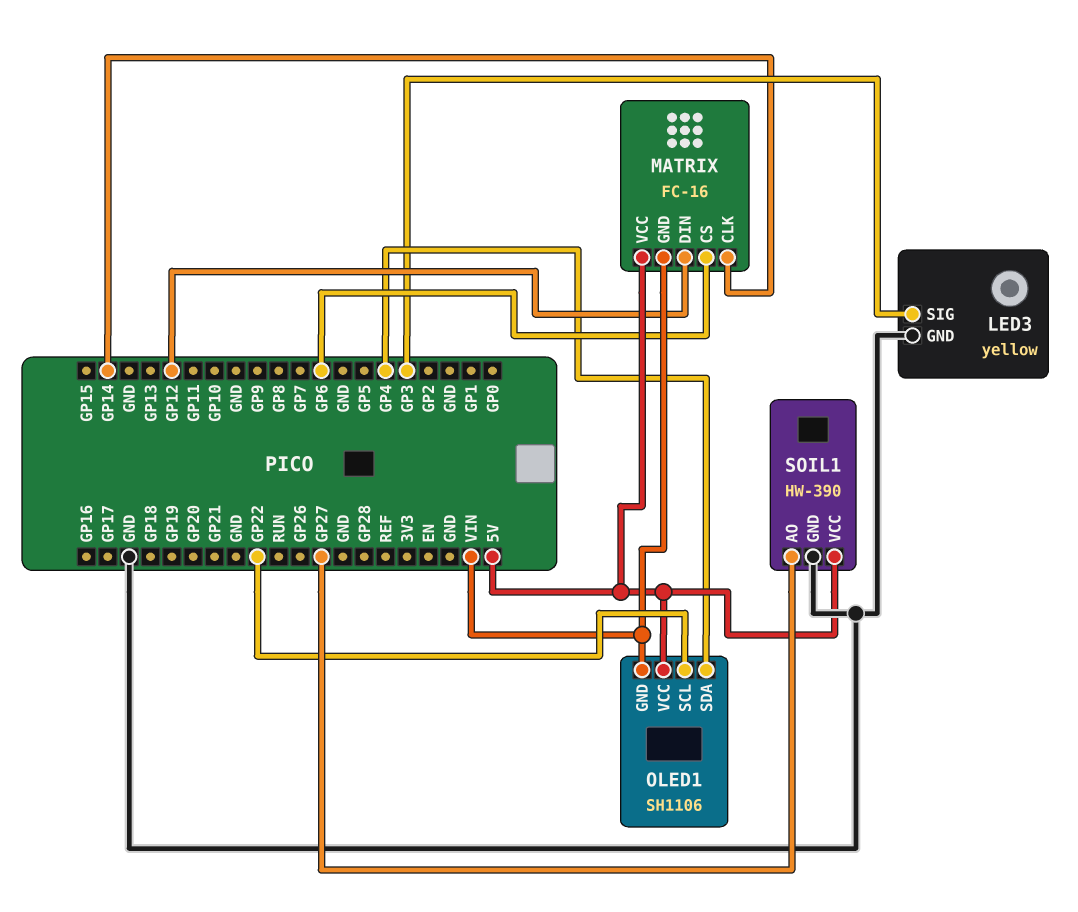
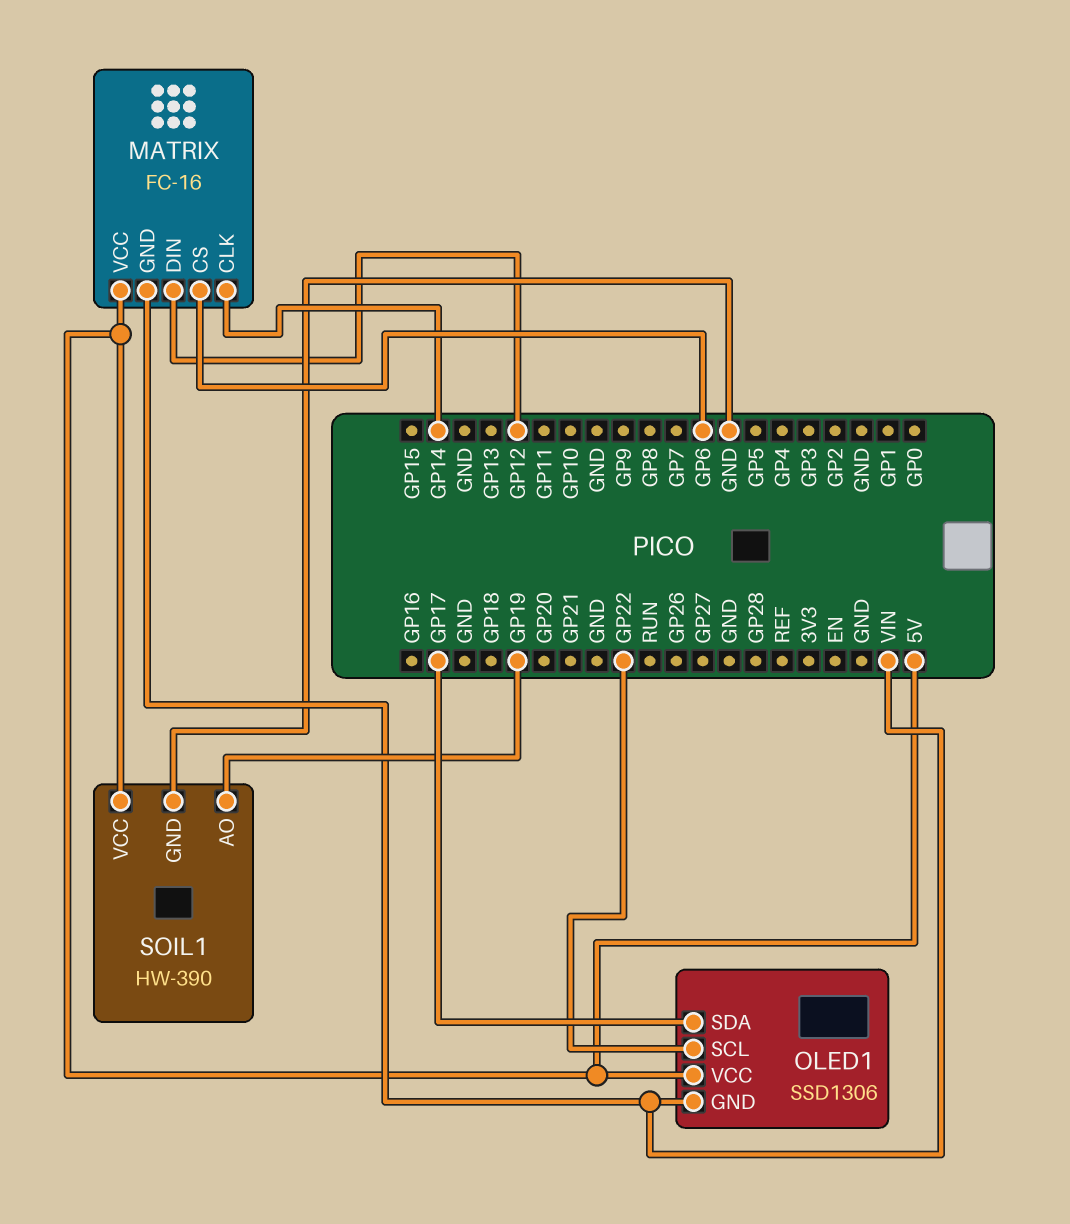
LED3: yellow -> none
LED3 pin GND: GND -> none
LED3 pin SIG: GP3 -> none
OLED1: SH1106 -> SSD1306
OLED1 pin SDA: GP4 -> GP17
SOIL1 pin AO: GP27 -> GP19

